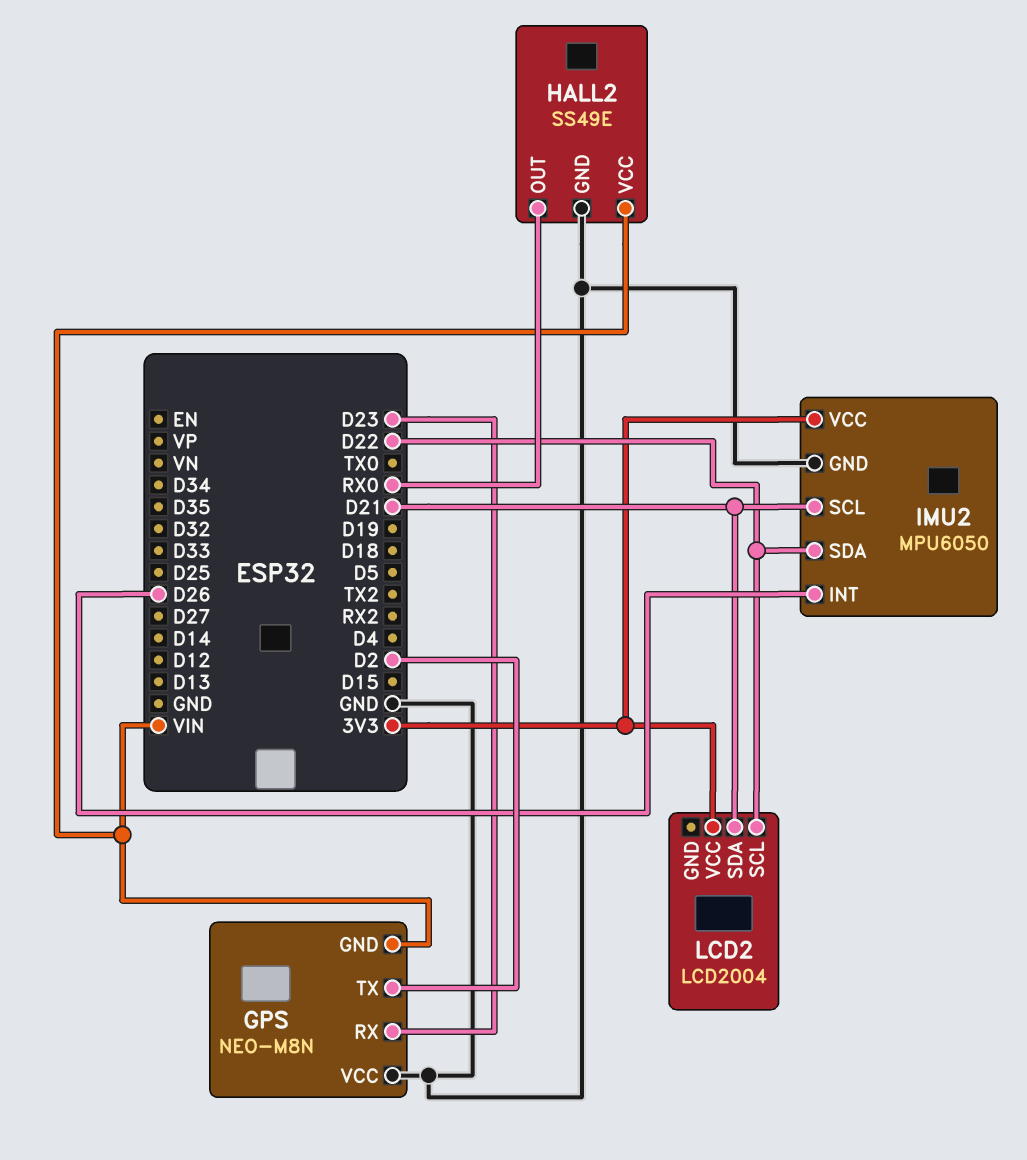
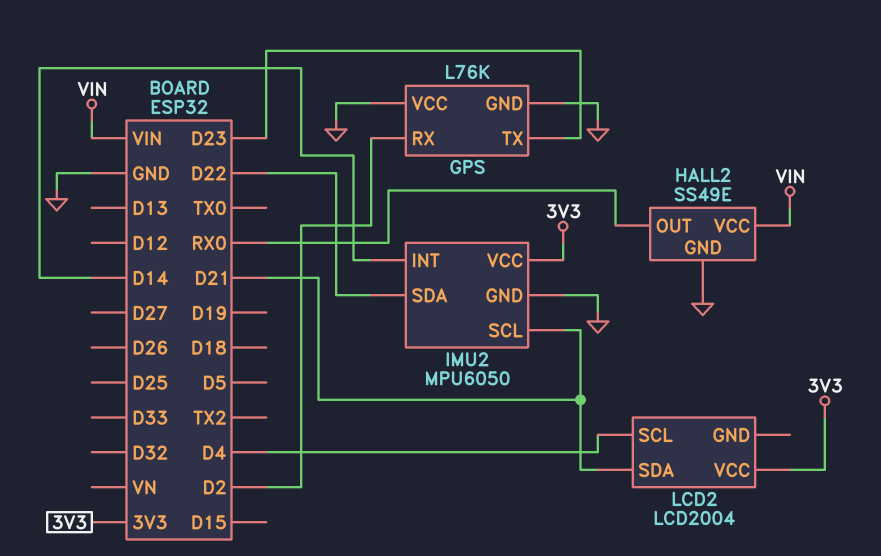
GPS: NEO-M8N -> L76K
GPS pin GND: VIN -> GND
GPS pin RX: D23 -> D2
GPS pin TX: D2 -> D23
IMU2 pin INT: D26 -> D14
LCD2 pin SCL: D22 -> D4

